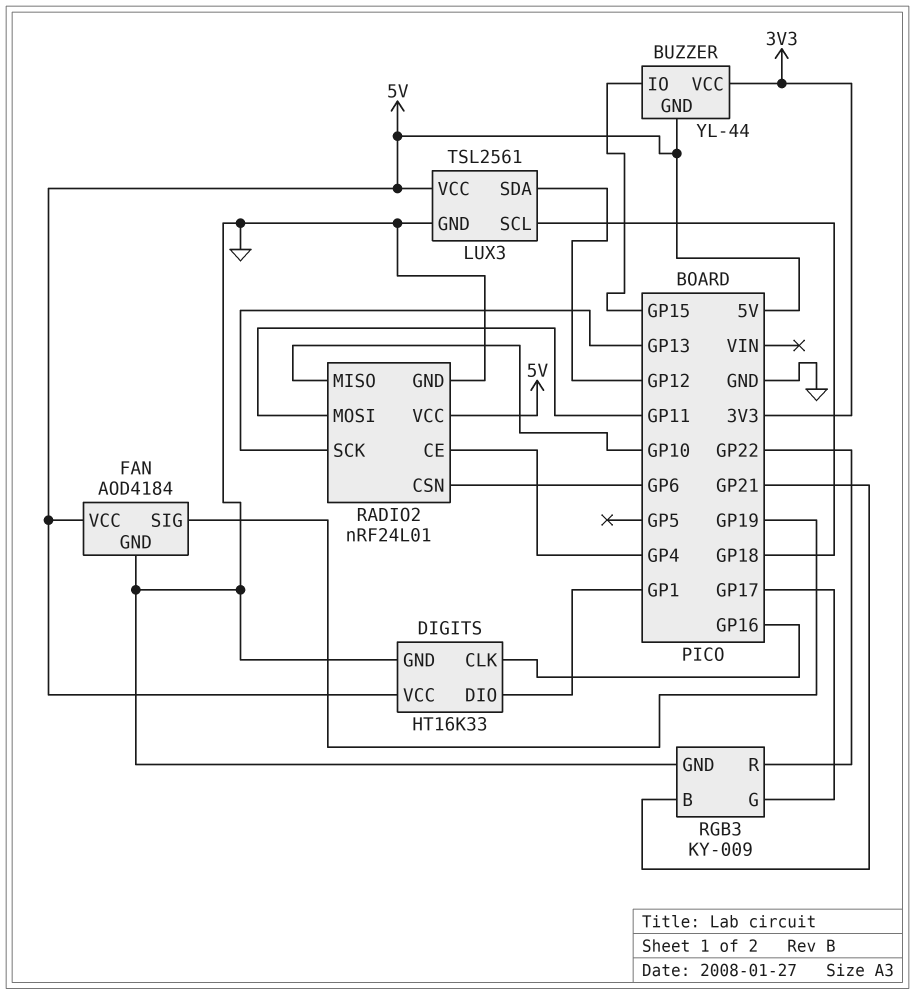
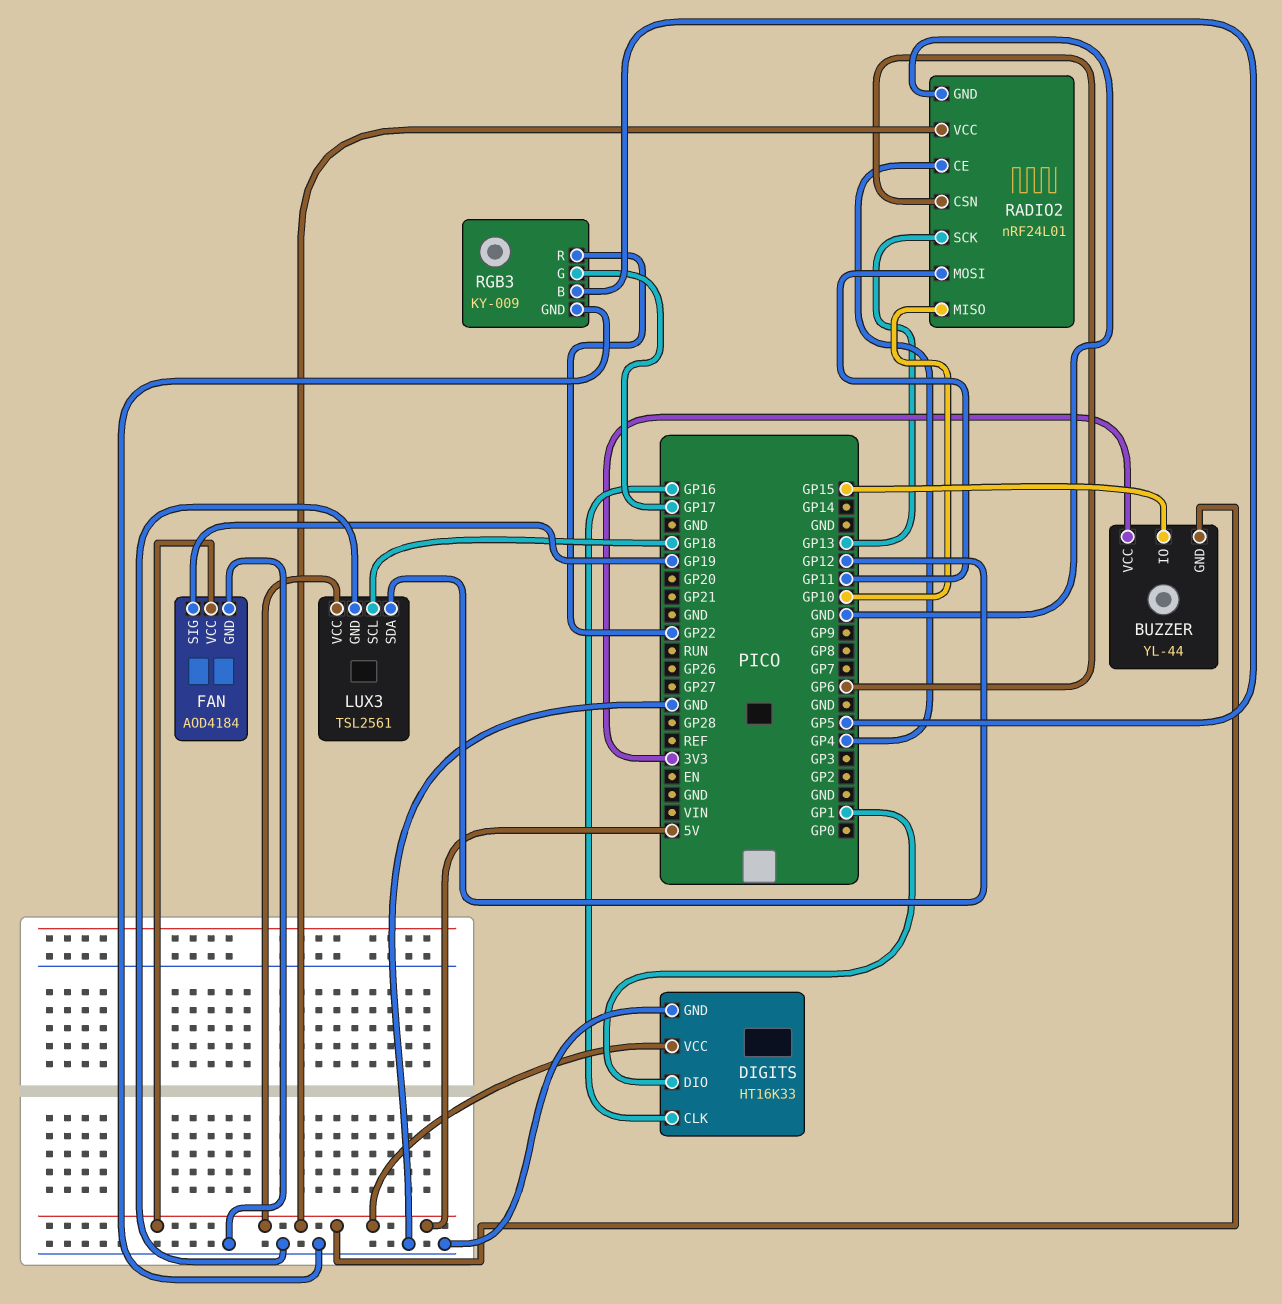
RGB3 pin B: GP21 -> GP5

